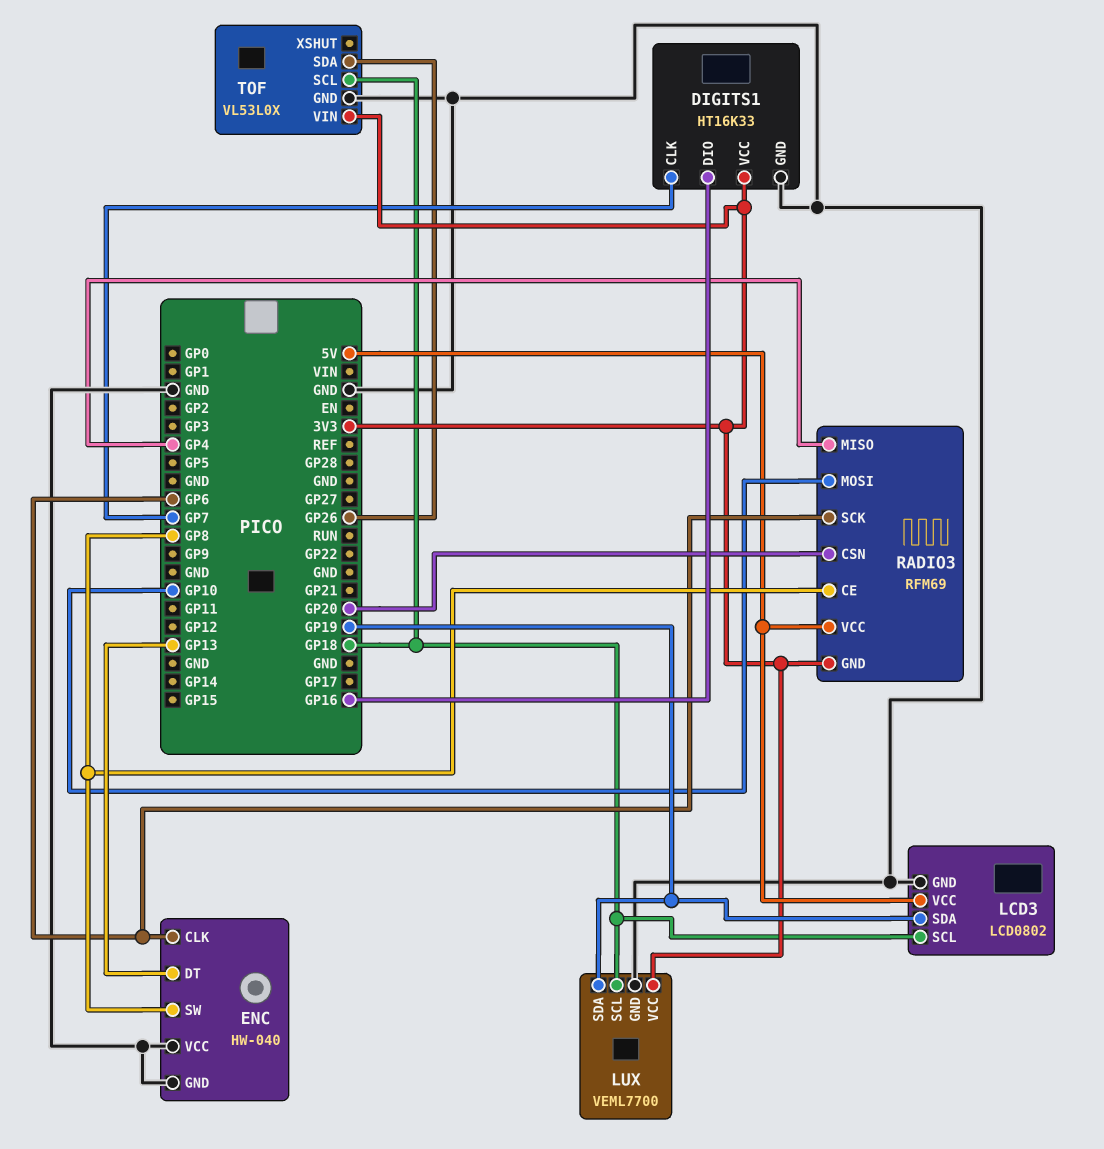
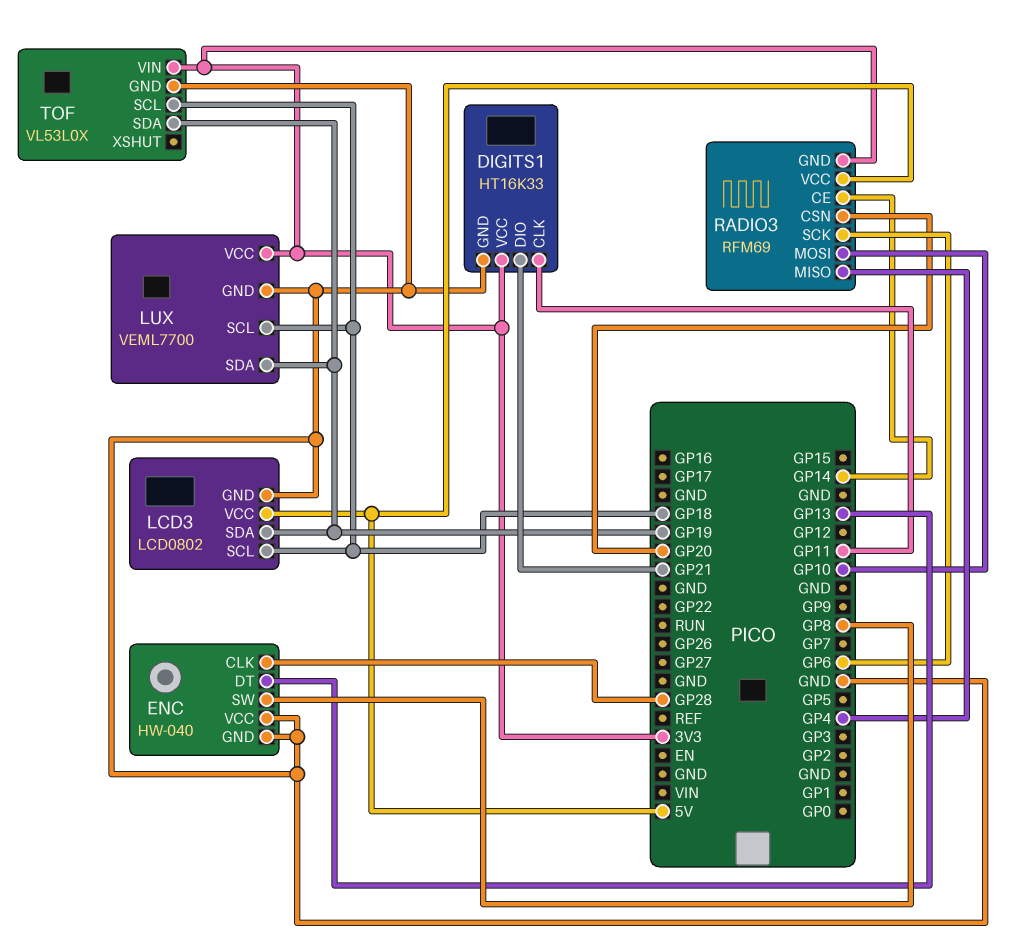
DIGITS1 pin CLK: GP7 -> GP11
DIGITS1 pin DIO: GP16 -> GP21
ENC pin CLK: GP6 -> GP28
RADIO3 pin CE: GP8 -> GP14
TOF pin SDA: GP26 -> GP19

